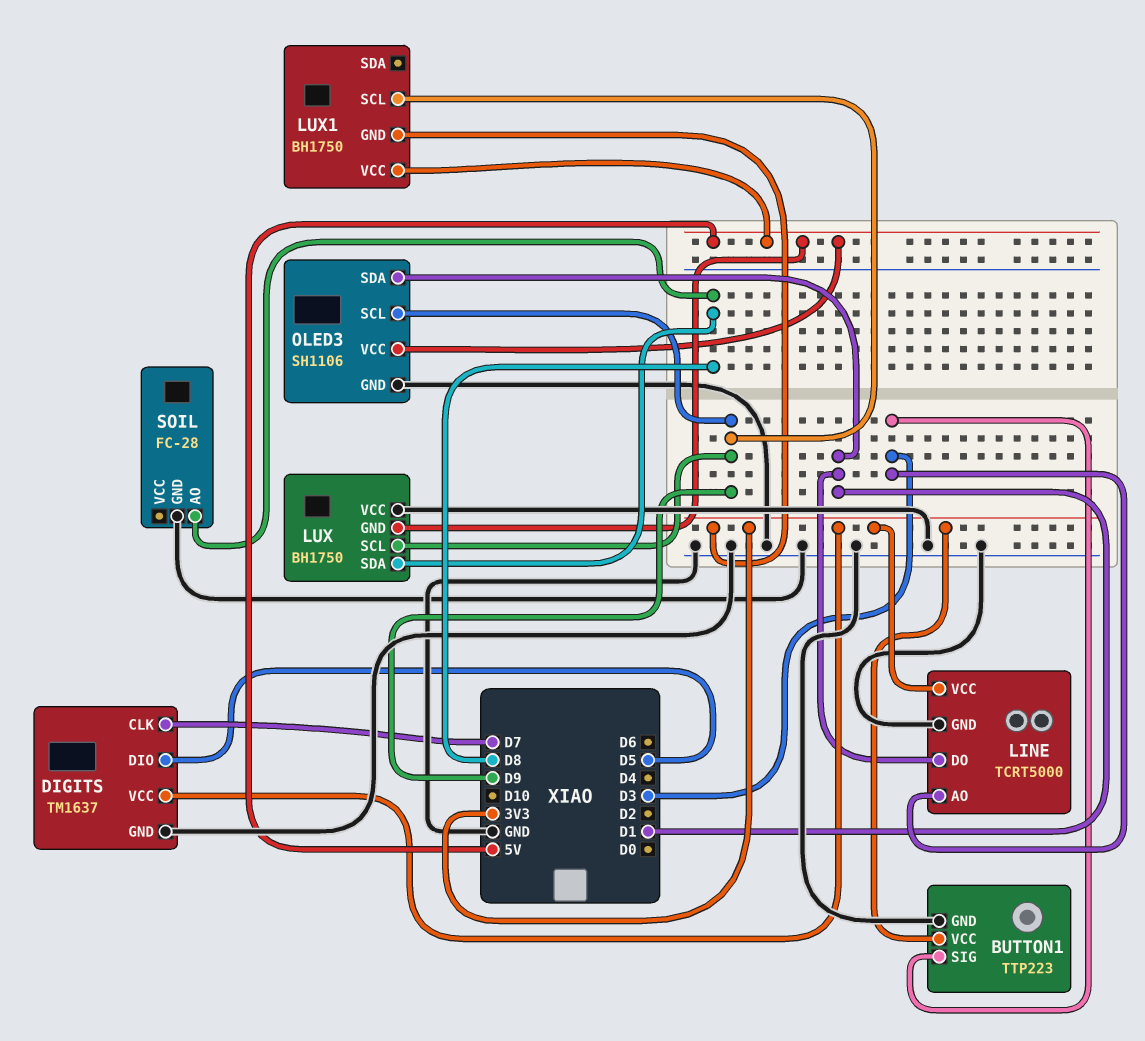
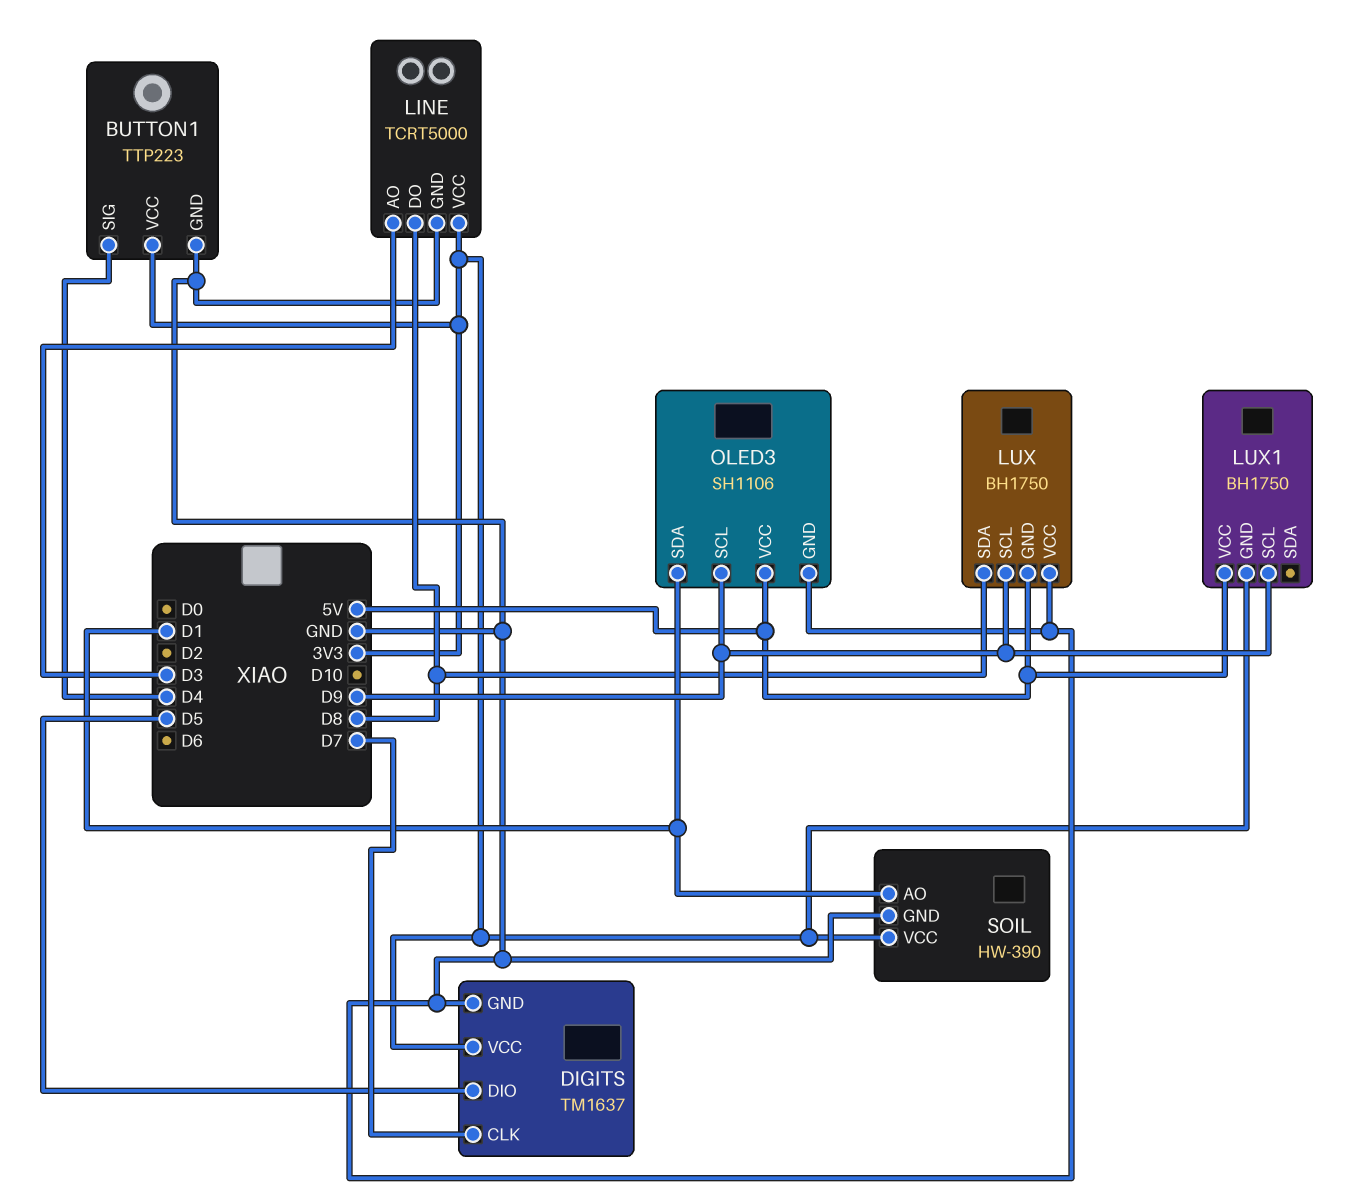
BUTTON1 pin SIG: D3 -> D4
LINE pin DO: D1 -> D8
SOIL: FC-28 -> HW-390
SOIL pin AO: D8 -> D1
SOIL pin VCC: none -> 3V3

